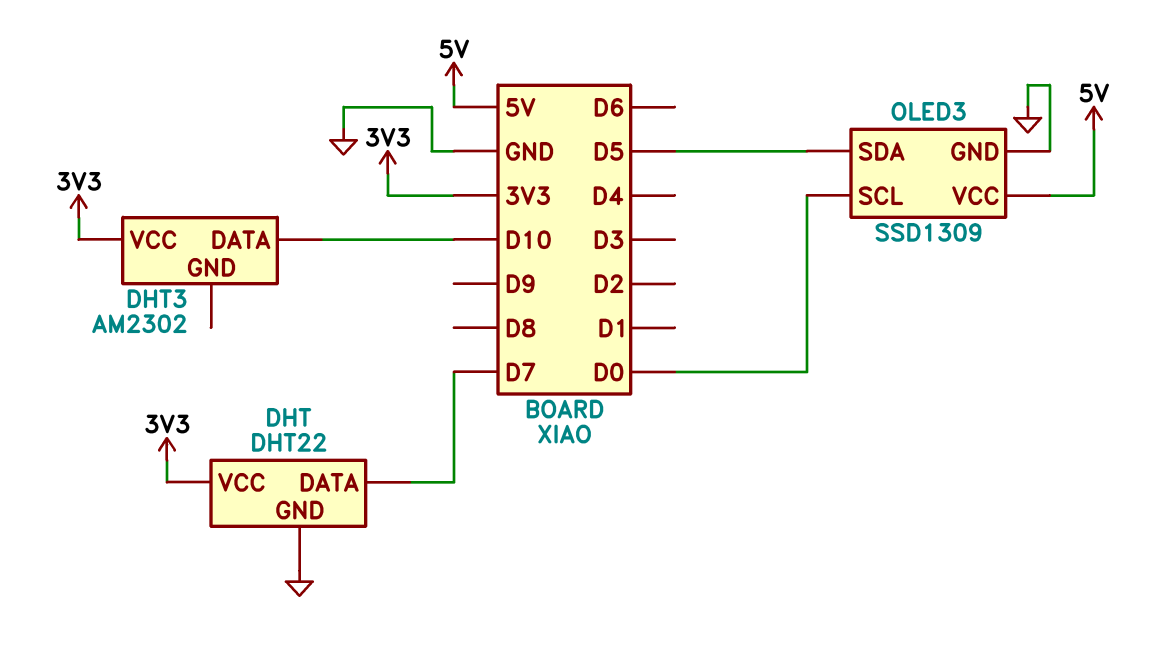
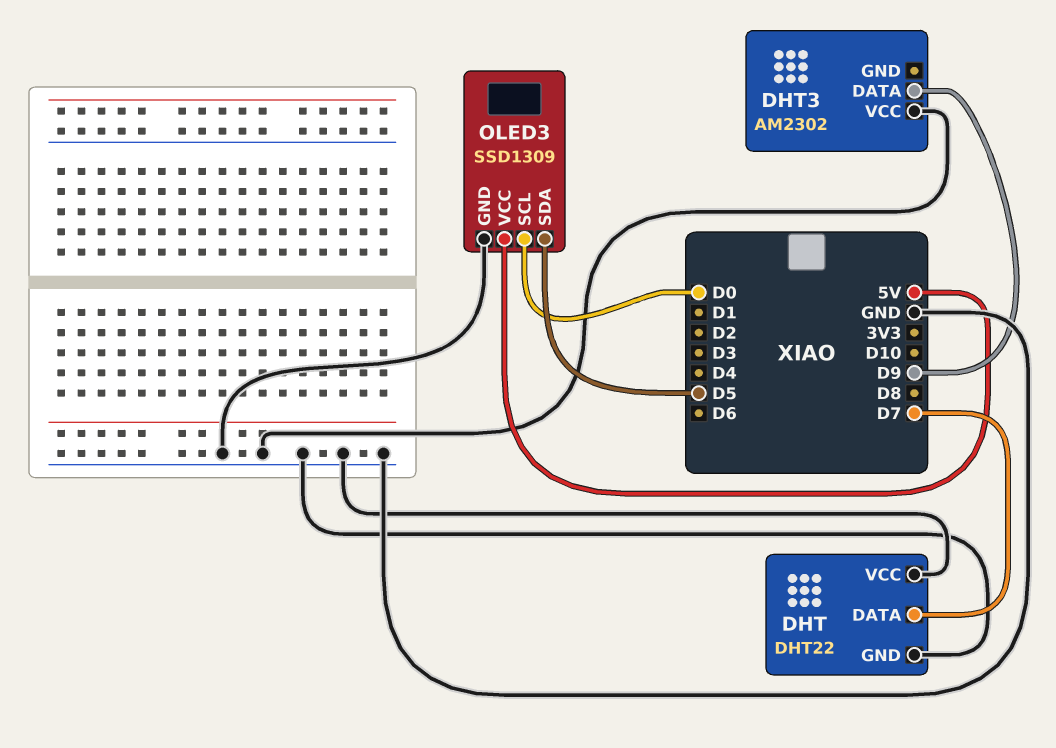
DHT pin VCC: 3V3 -> GND
DHT3 pin DATA: D10 -> D9
DHT3 pin VCC: 3V3 -> GND

